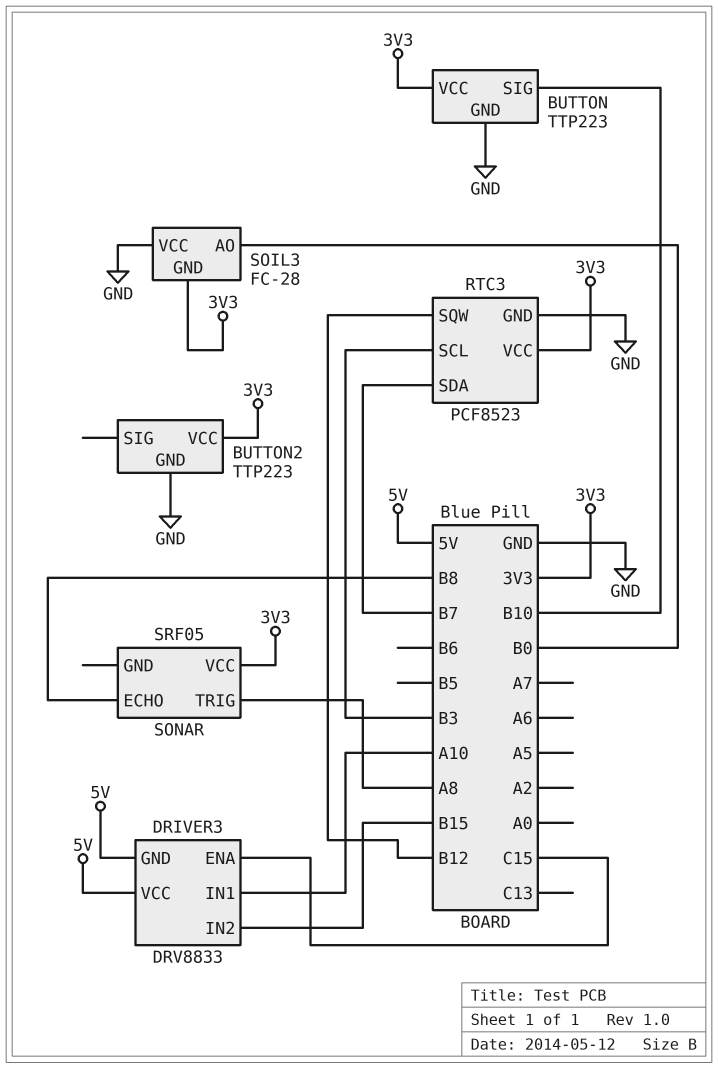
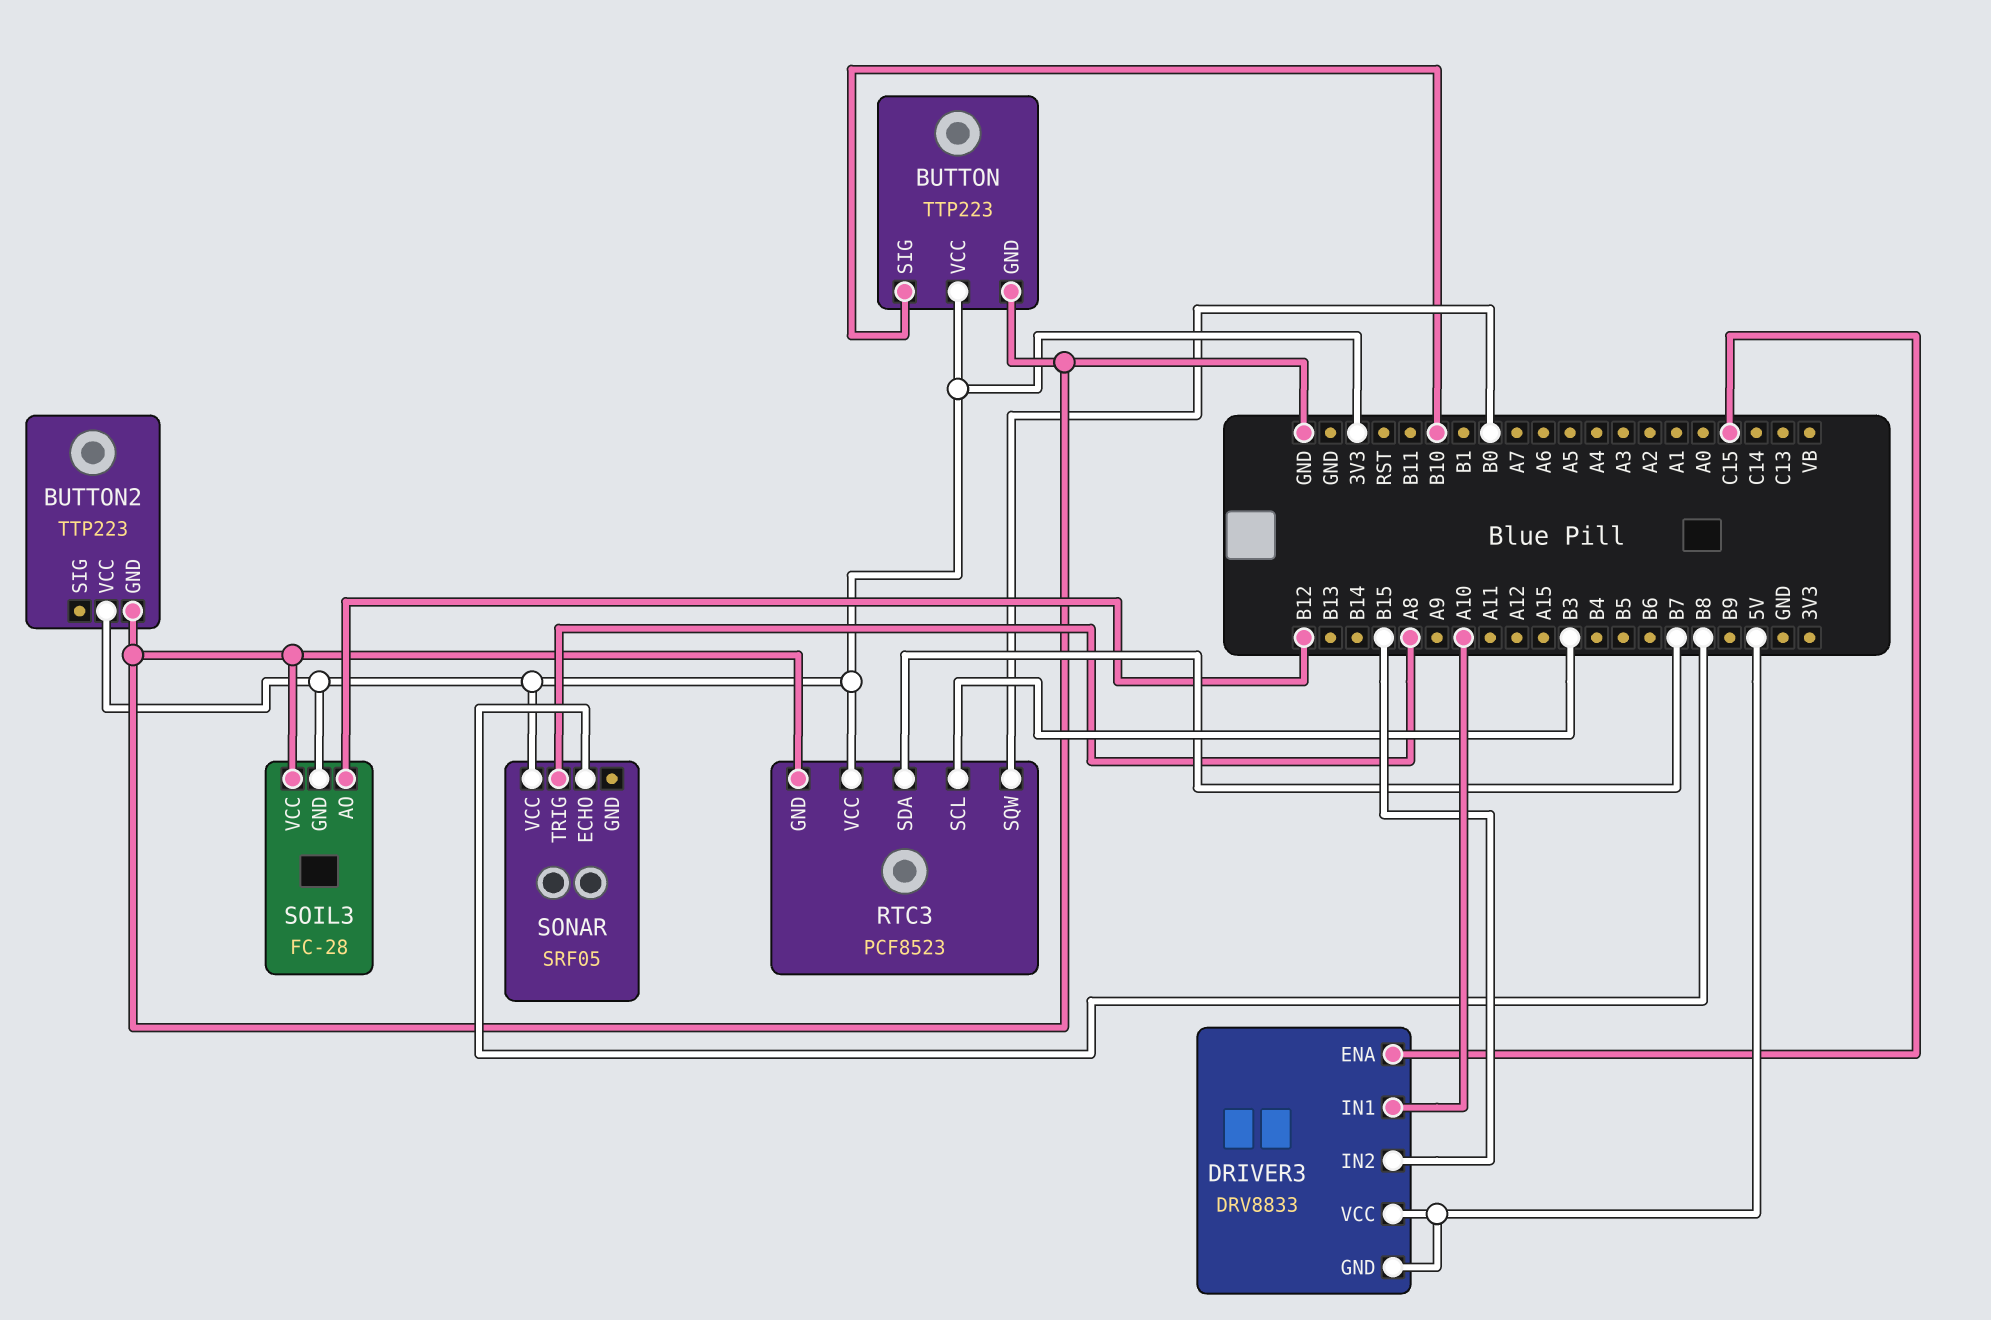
RTC3 pin SQW: B12 -> B0
SOIL3 pin AO: B0 -> B12

